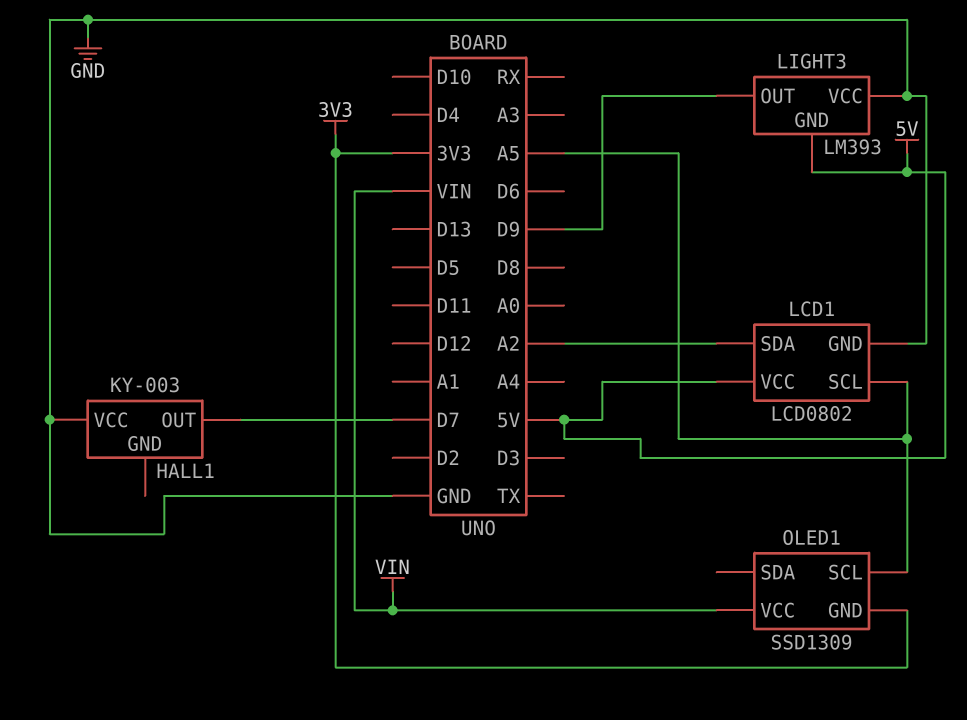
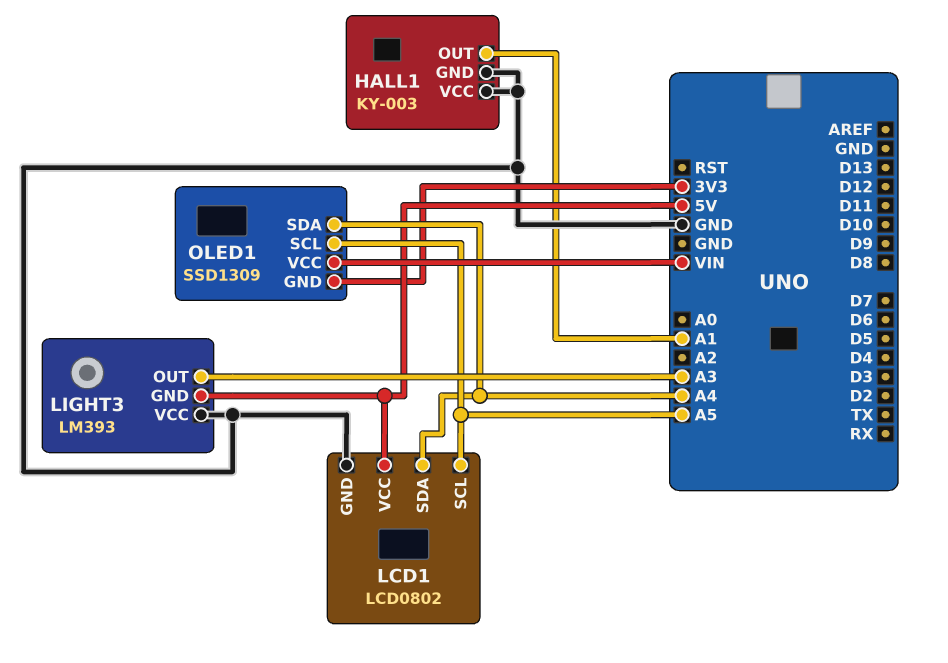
HALL1 pin GND: none -> GND
HALL1 pin OUT: D7 -> A1
LCD1 pin SDA: A2 -> A4
LIGHT3 pin OUT: D9 -> A3
OLED1 pin SDA: none -> A4

